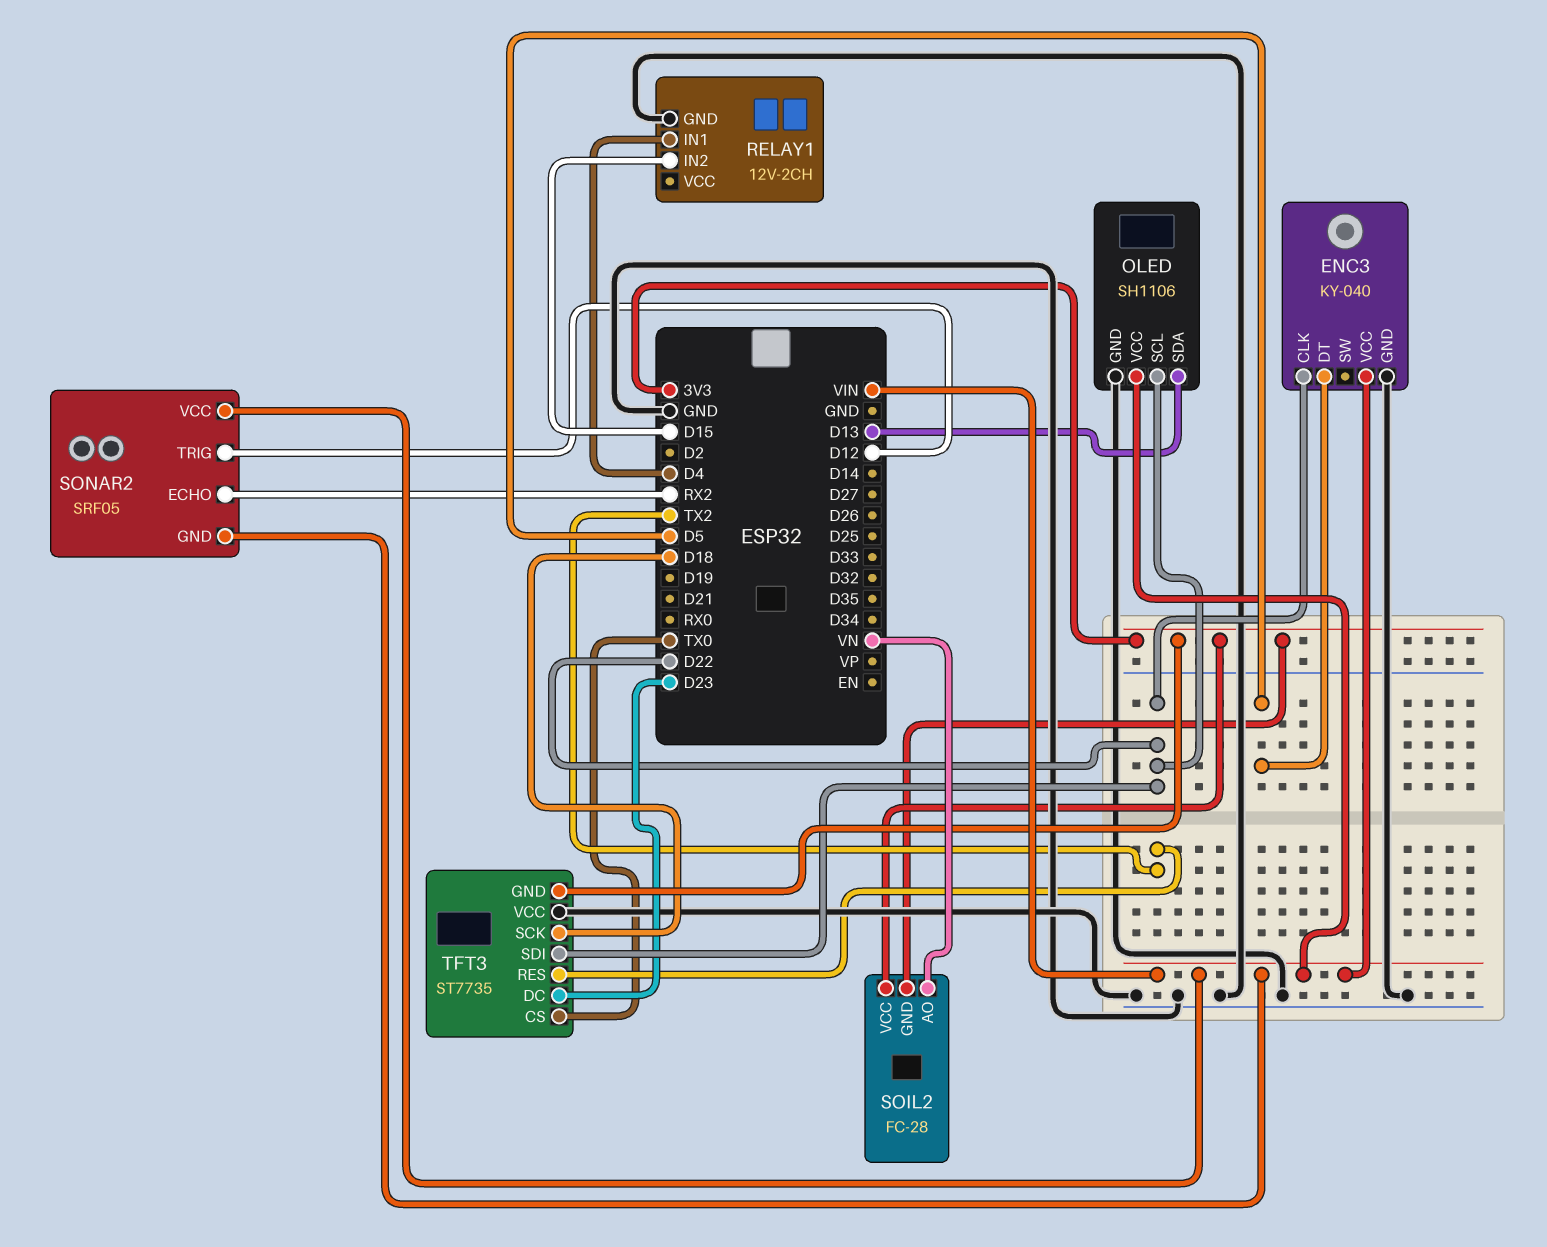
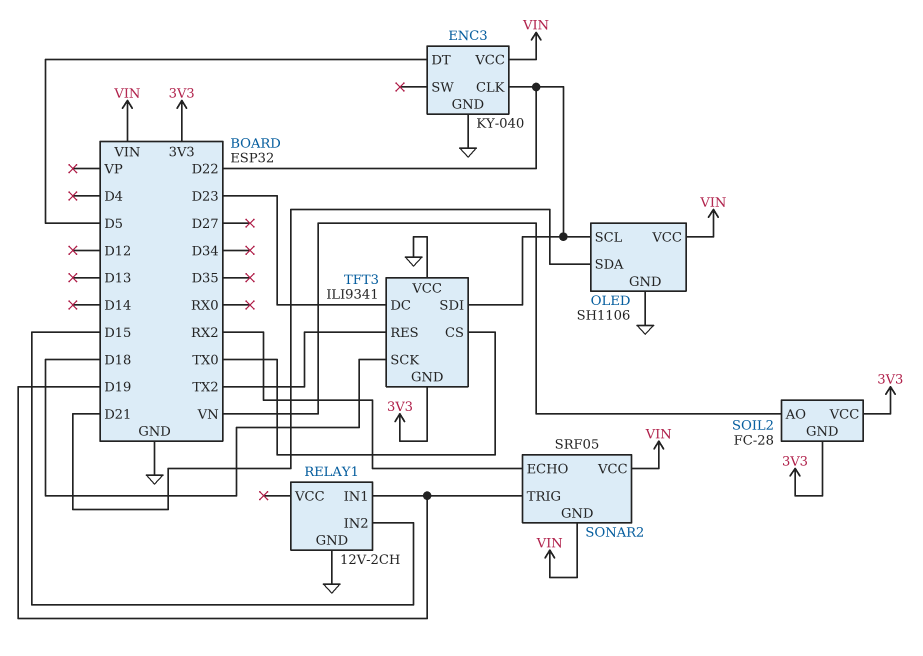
OLED pin SDA: D13 -> D21
RELAY1 pin IN1: D4 -> D19
SONAR2 pin TRIG: D12 -> D19
TFT3: ST7735 -> ILI9341

